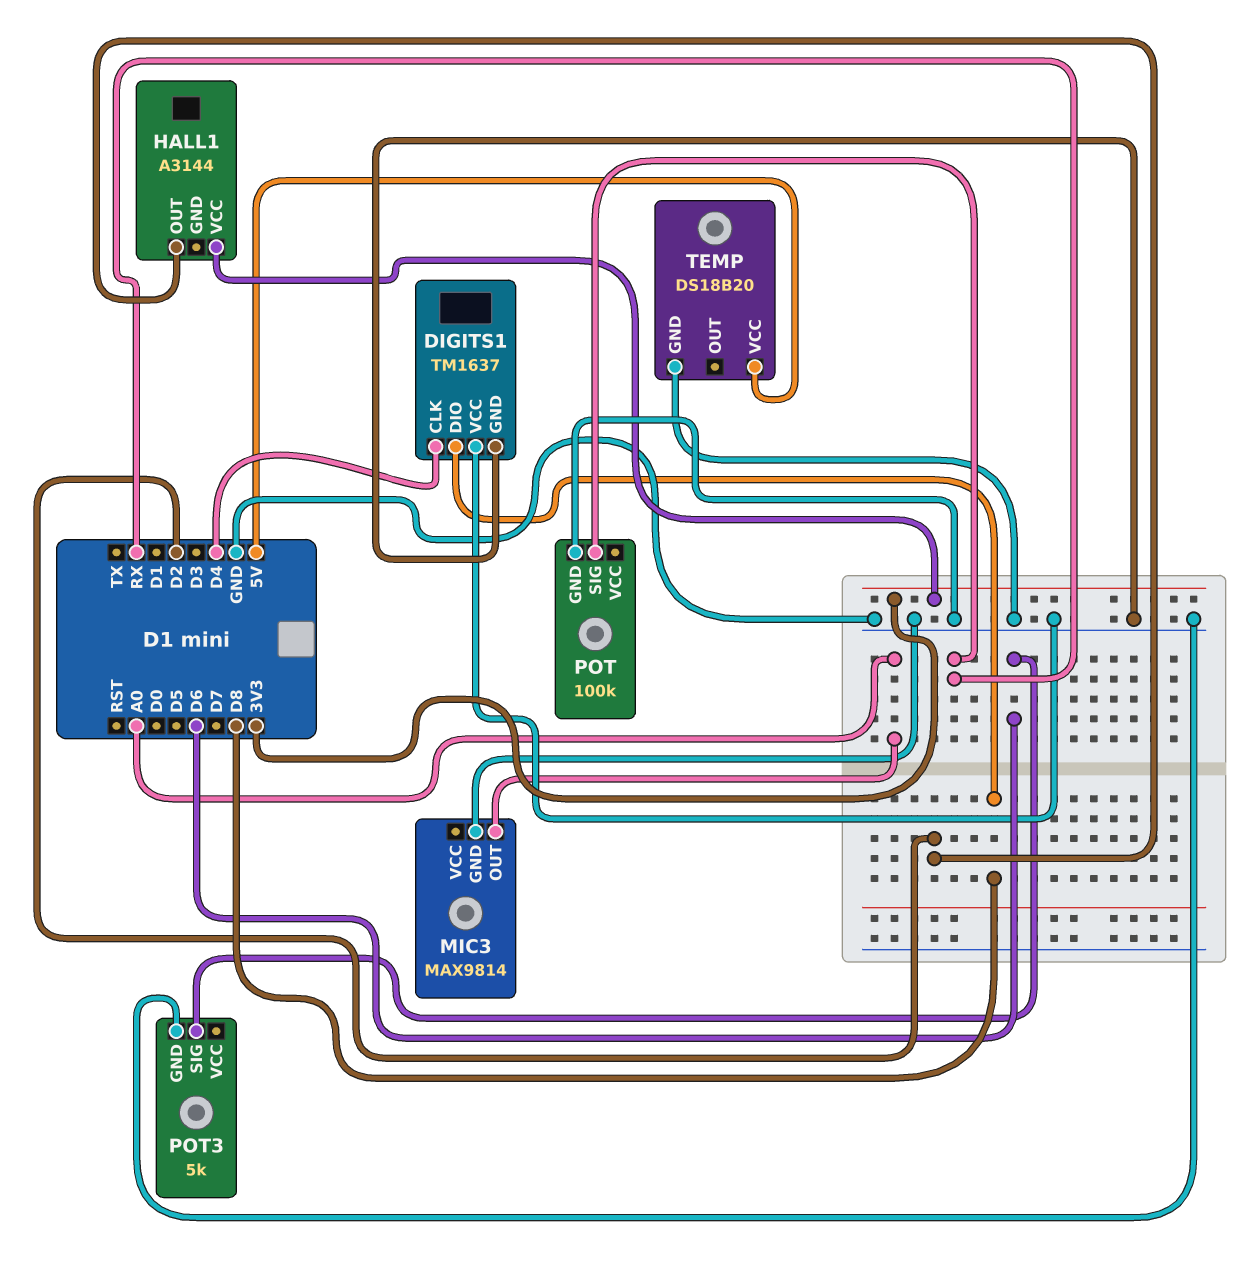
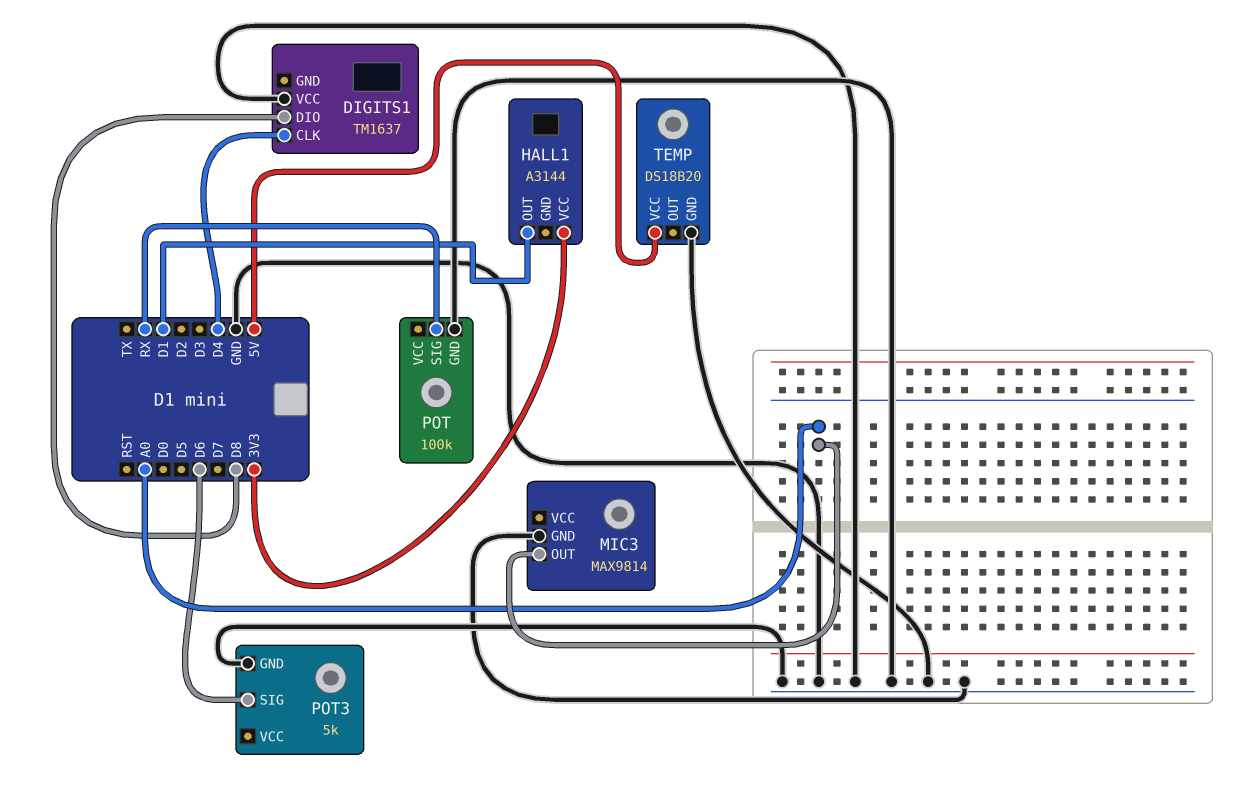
DIGITS1 pin GND: GND -> none
HALL1 pin OUT: D2 -> D1

